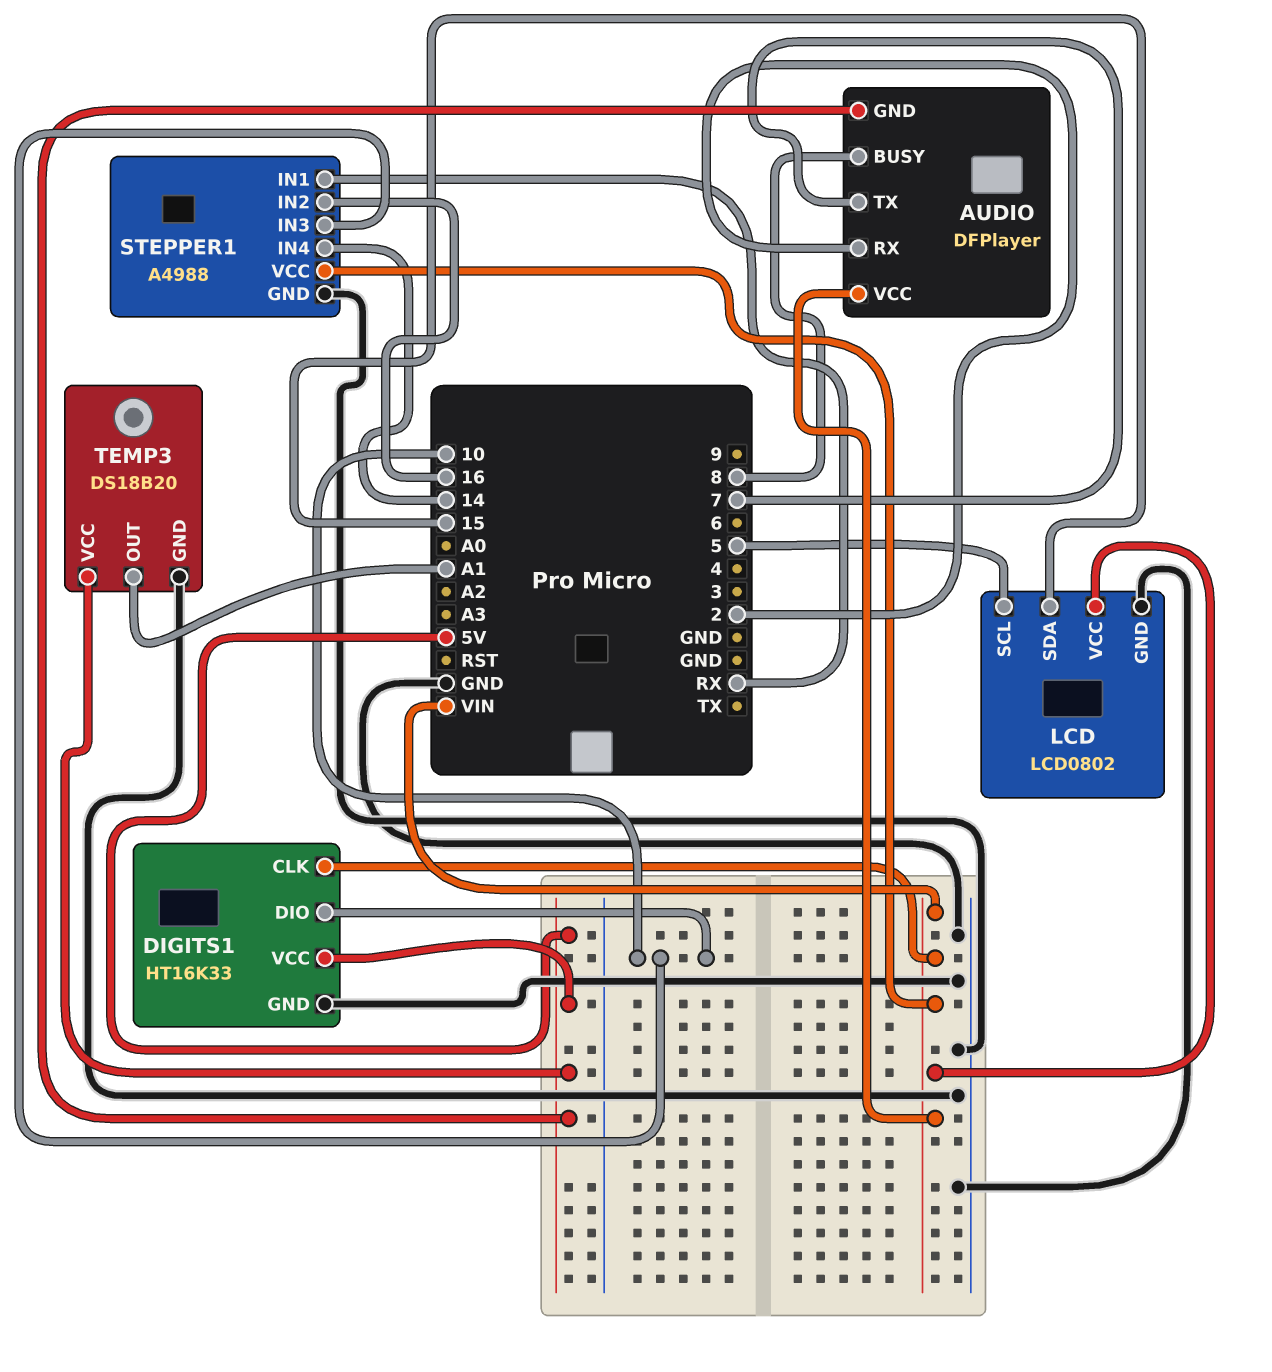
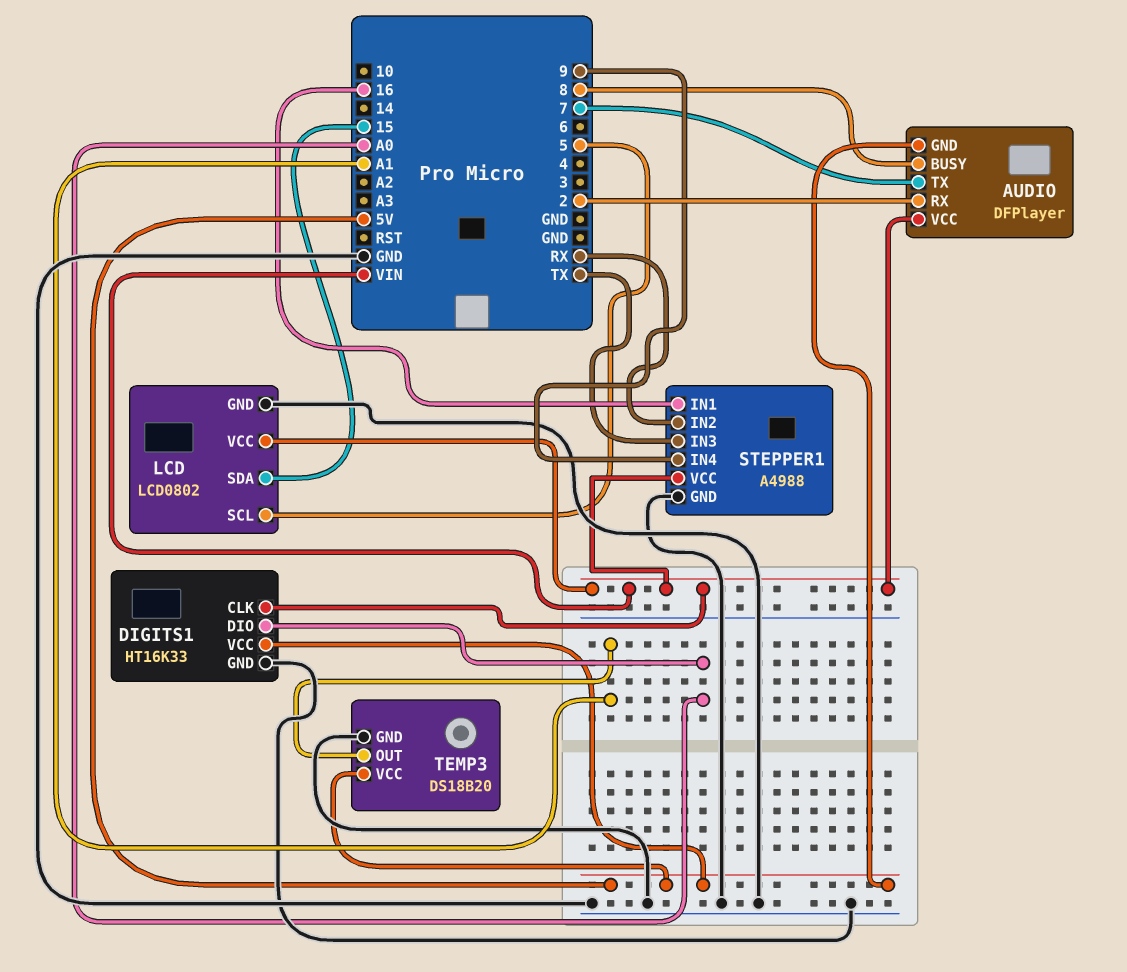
DIGITS1 pin DIO: 10 -> A0
STEPPER1 pin IN1: RX -> 16
STEPPER1 pin IN2: 16 -> RX
STEPPER1 pin IN3: 10 -> TX
STEPPER1 pin IN4: 14 -> 9

